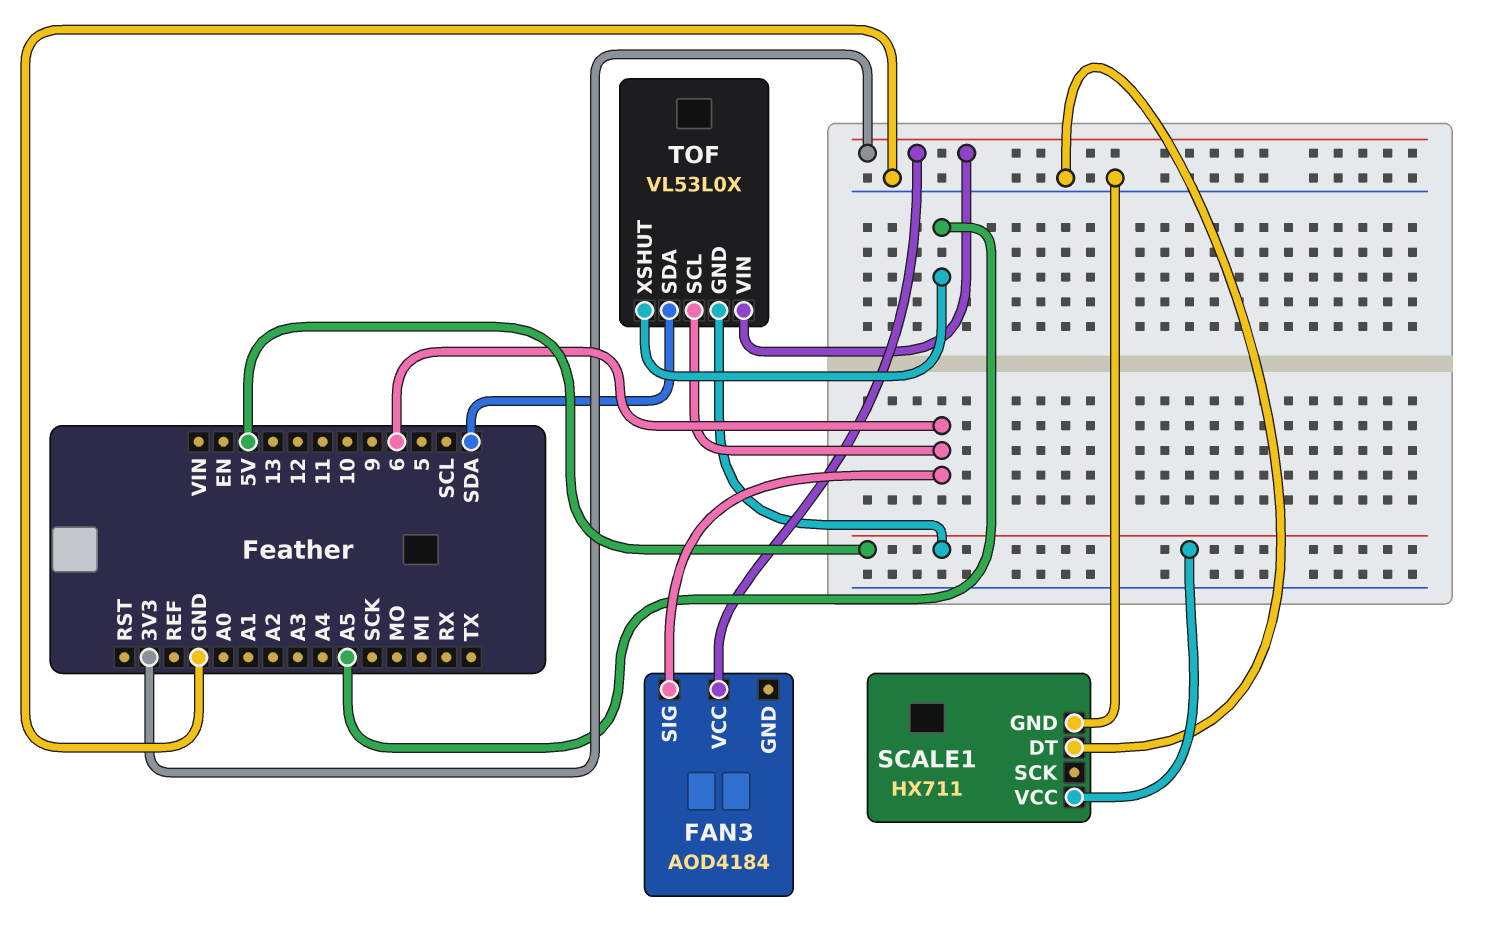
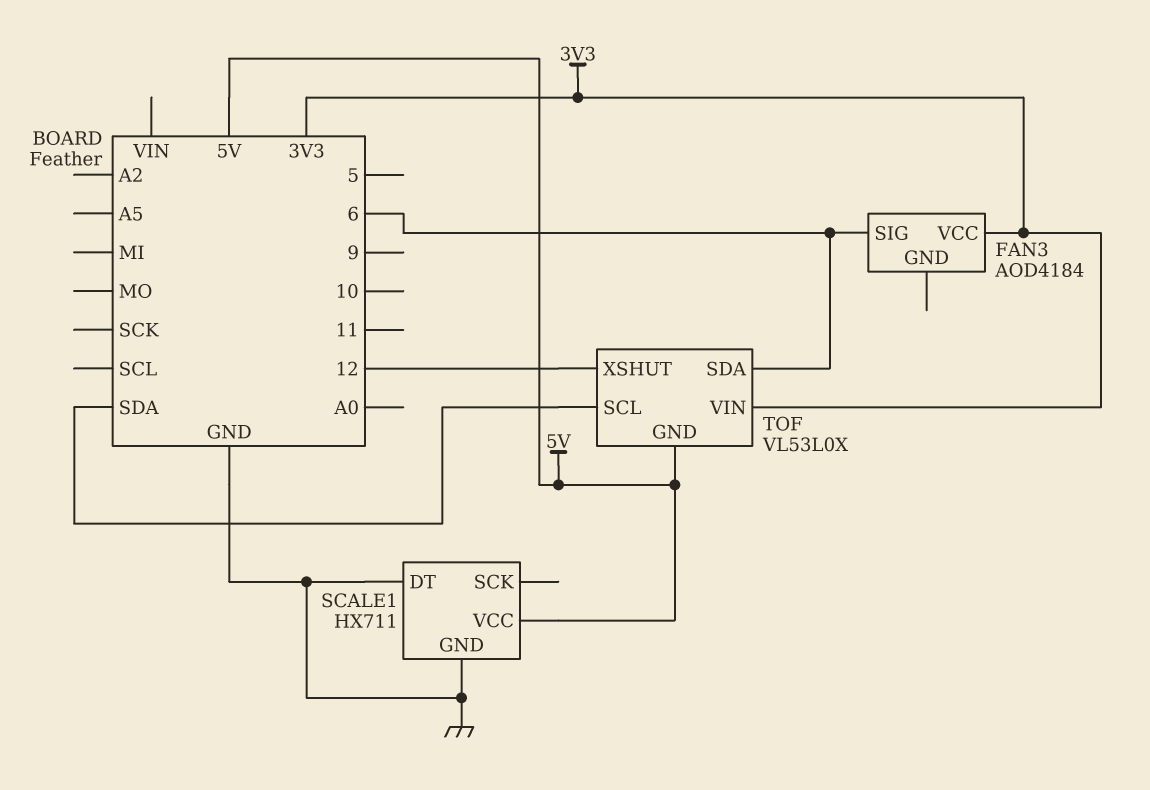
TOF pin SCL: 6 -> SDA
TOF pin SDA: SDA -> 6
TOF pin XSHUT: A5 -> 12

